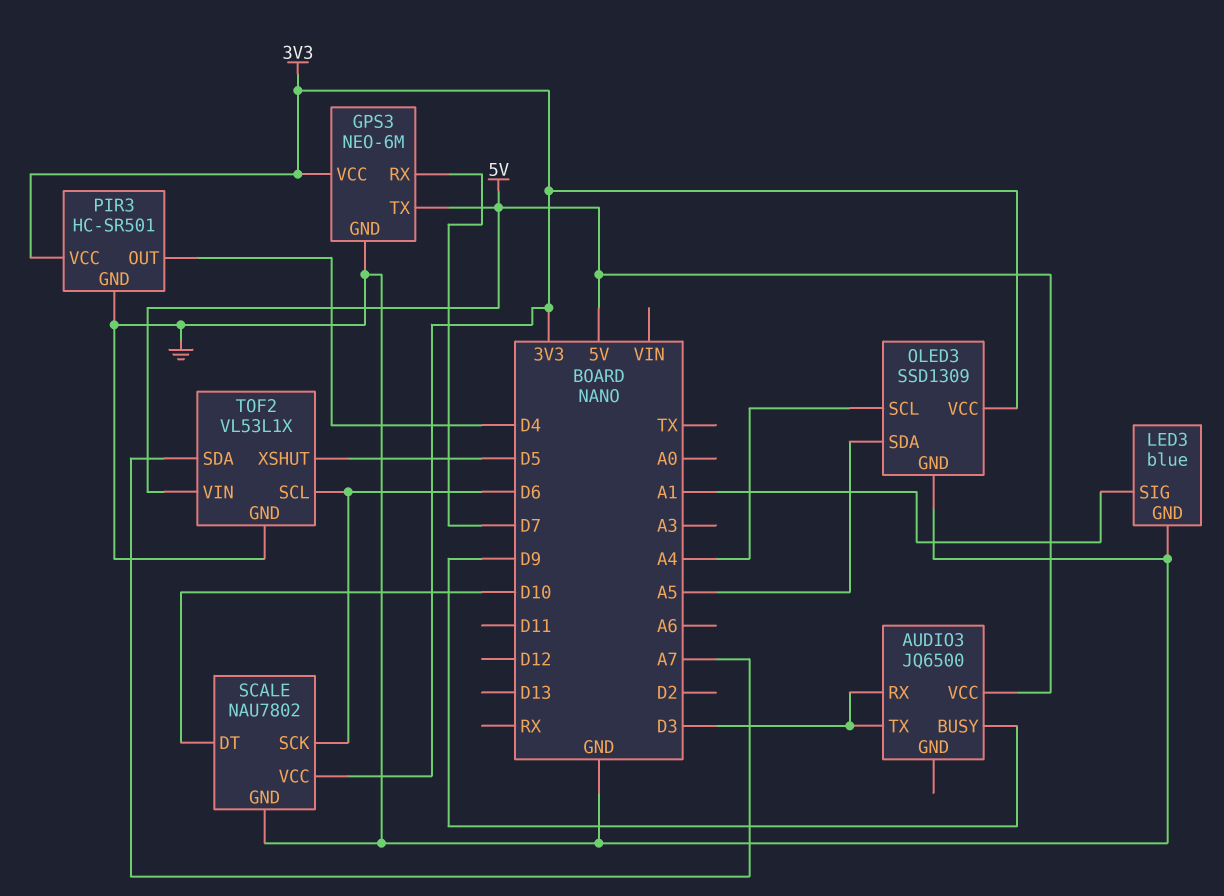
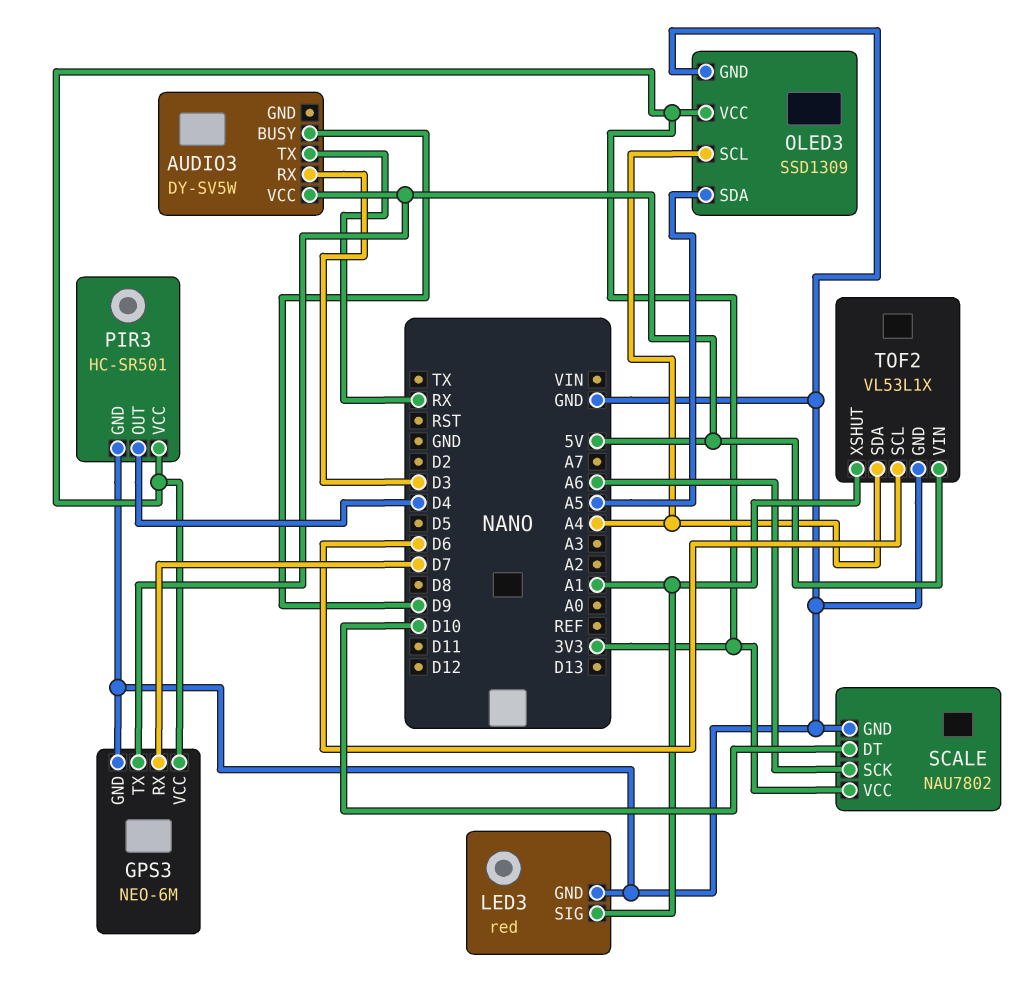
AUDIO3: JQ6500 -> DY-SV5W
AUDIO3 pin TX: D3 -> RX
LED3: blue -> red
SCALE pin SCK: D6 -> A6
TOF2 pin SDA: A7 -> A4
TOF2 pin XSHUT: D5 -> A1

